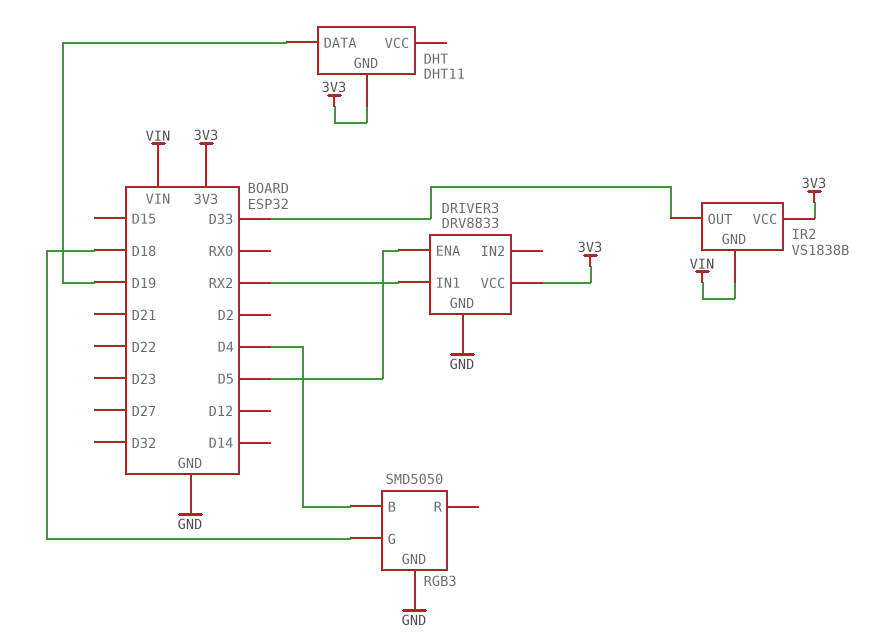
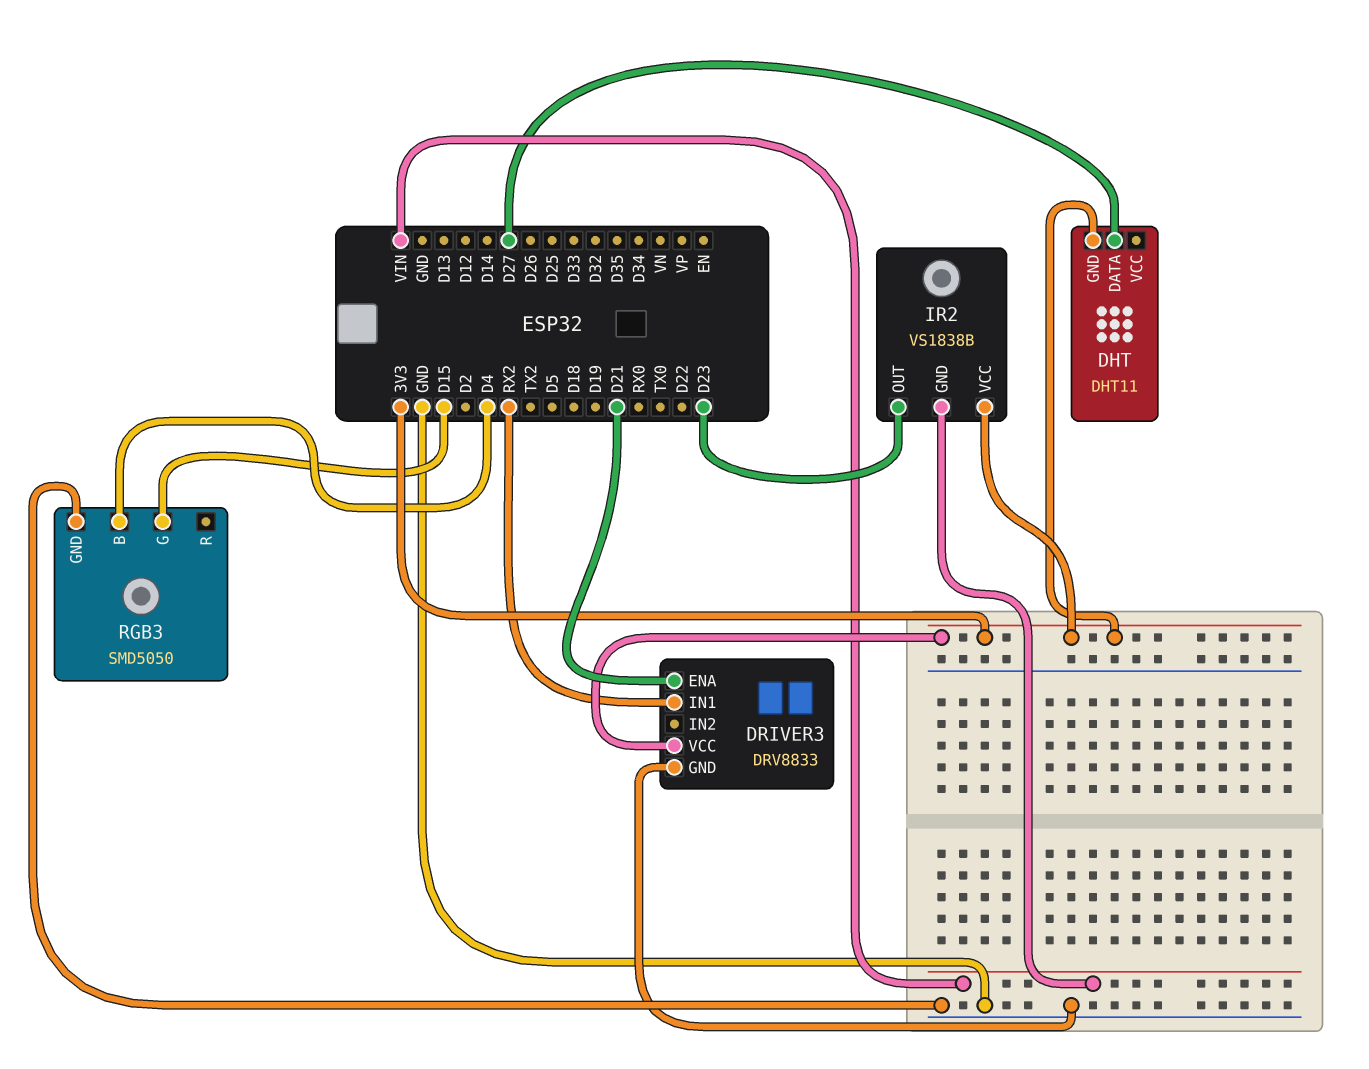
DHT pin DATA: D19 -> D27
DRIVER3 pin ENA: D5 -> D21
IR2 pin OUT: D33 -> D23
RGB3 pin G: D18 -> D15

